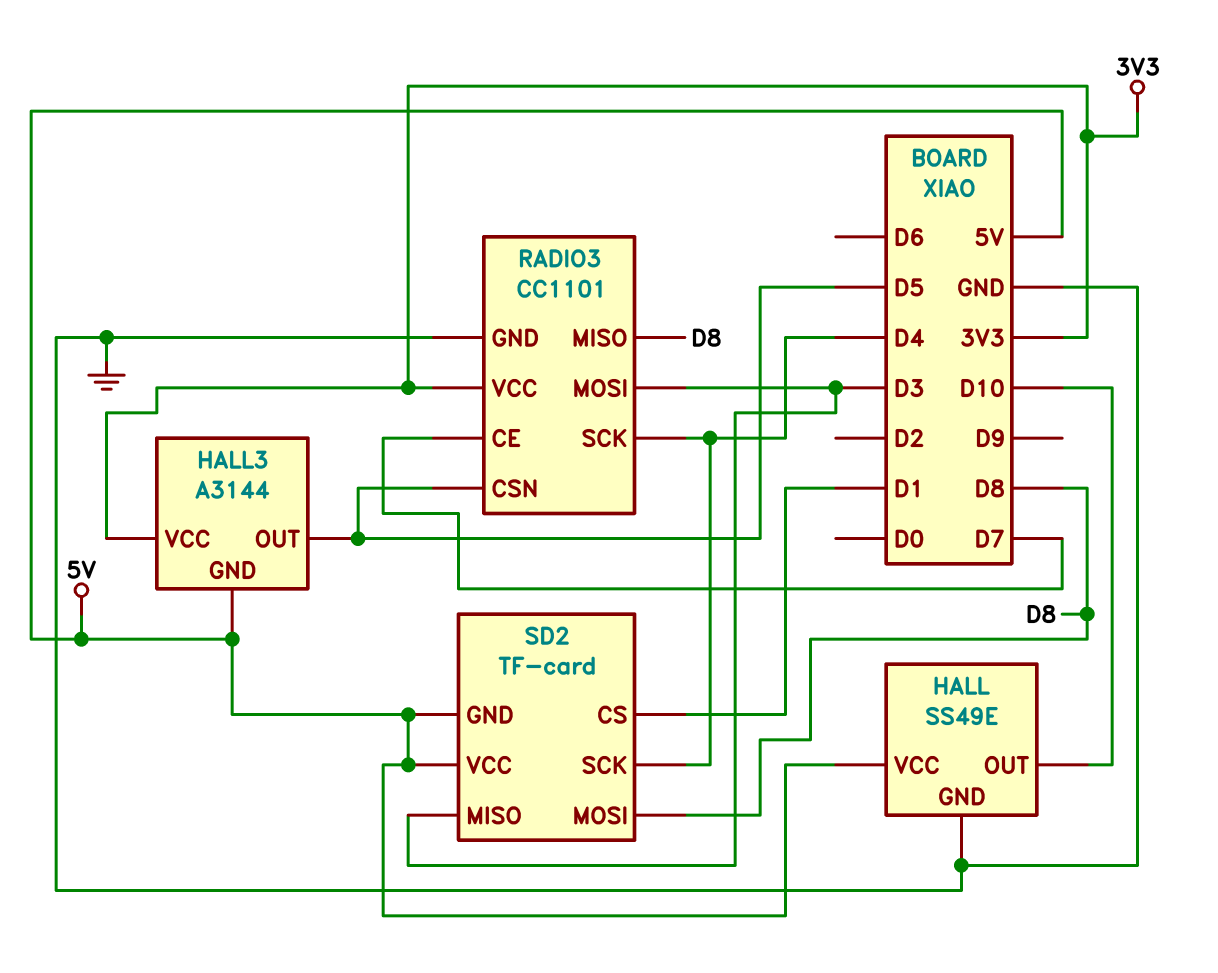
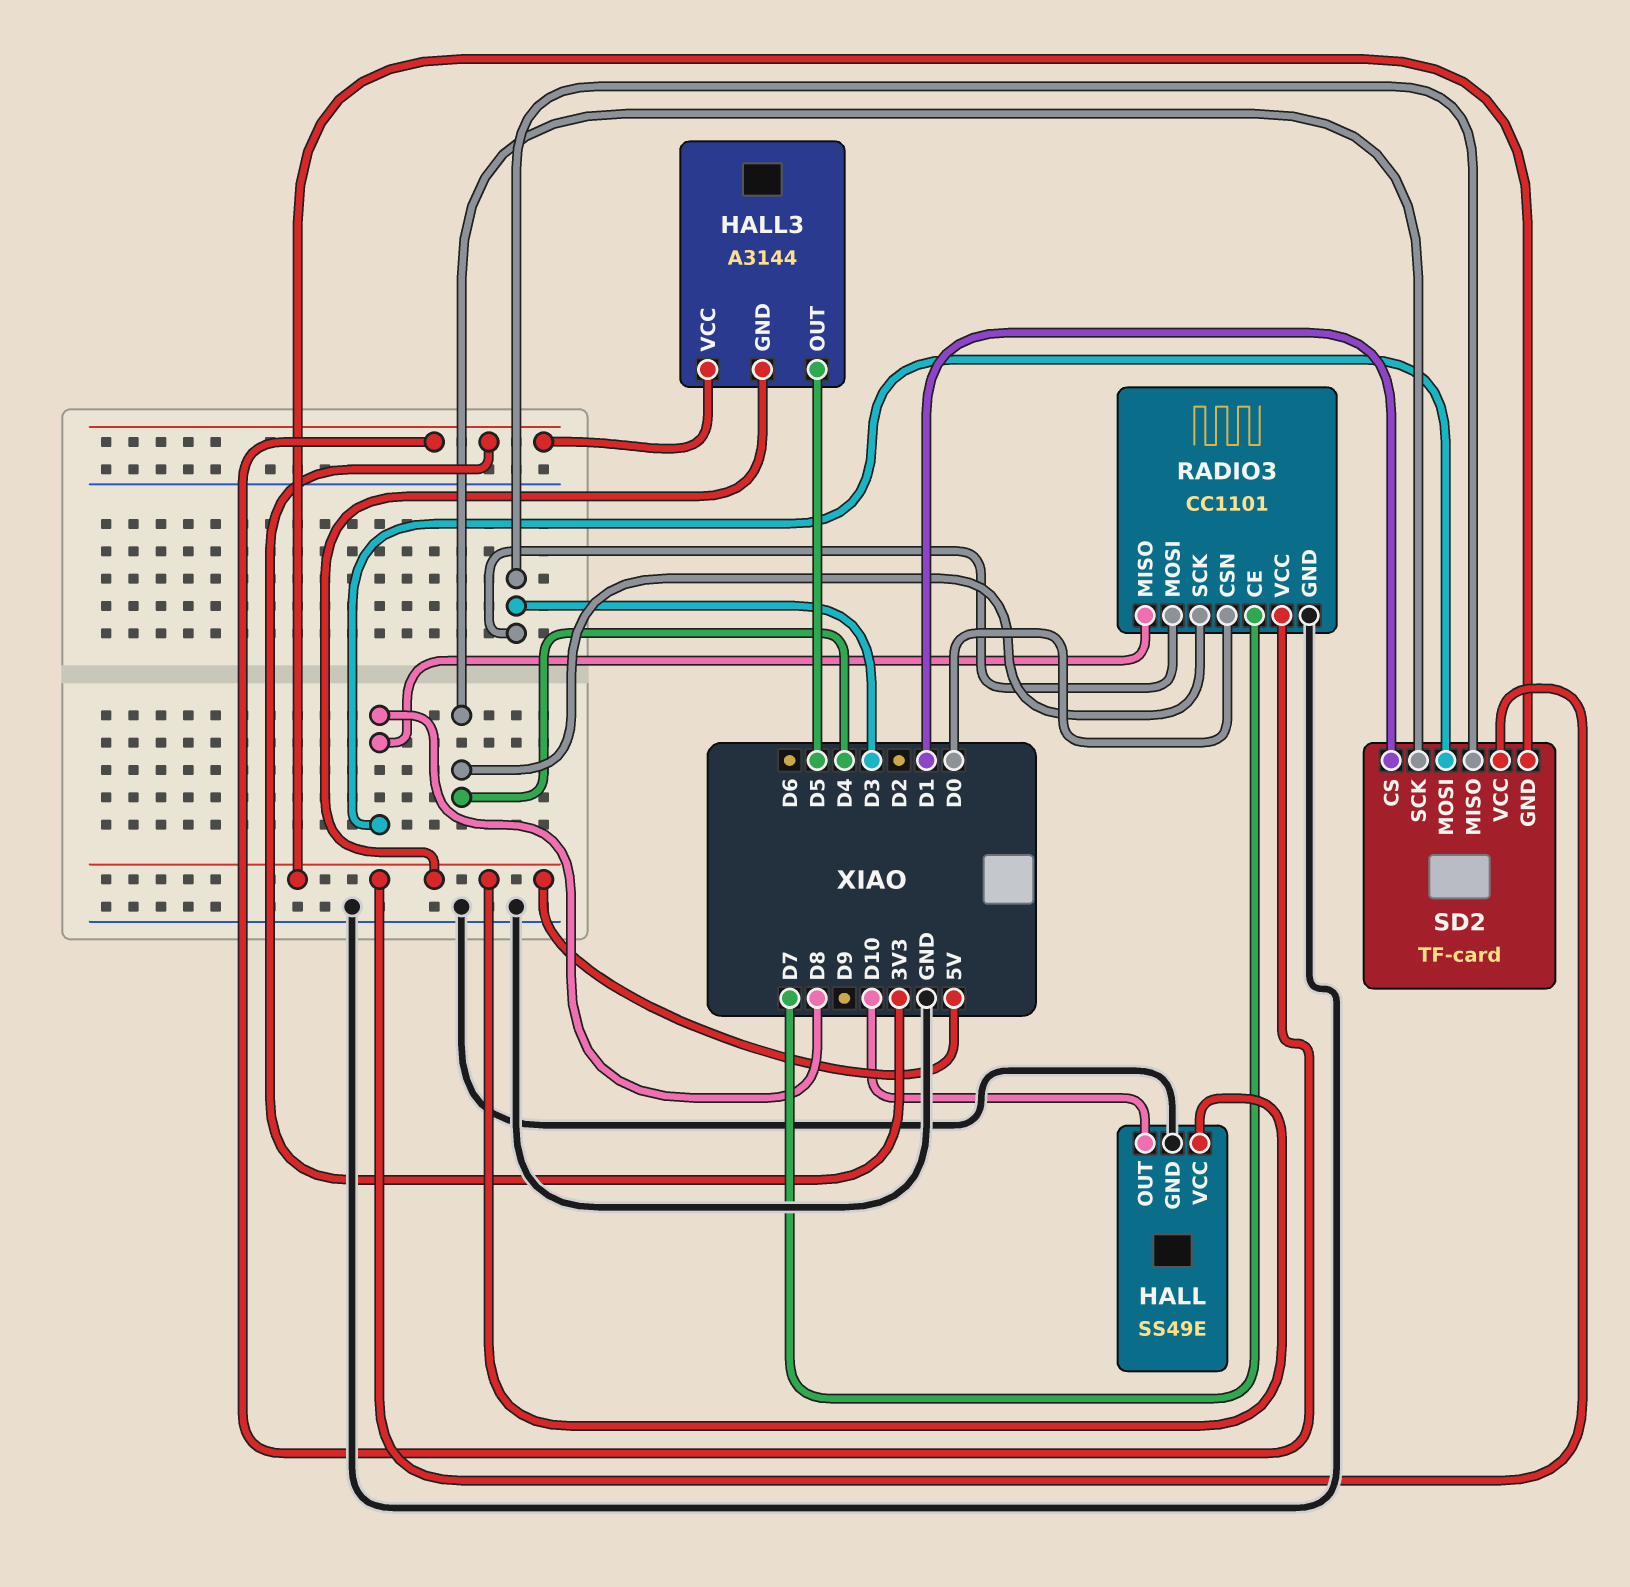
RADIO3 pin CSN: D5 -> D0

